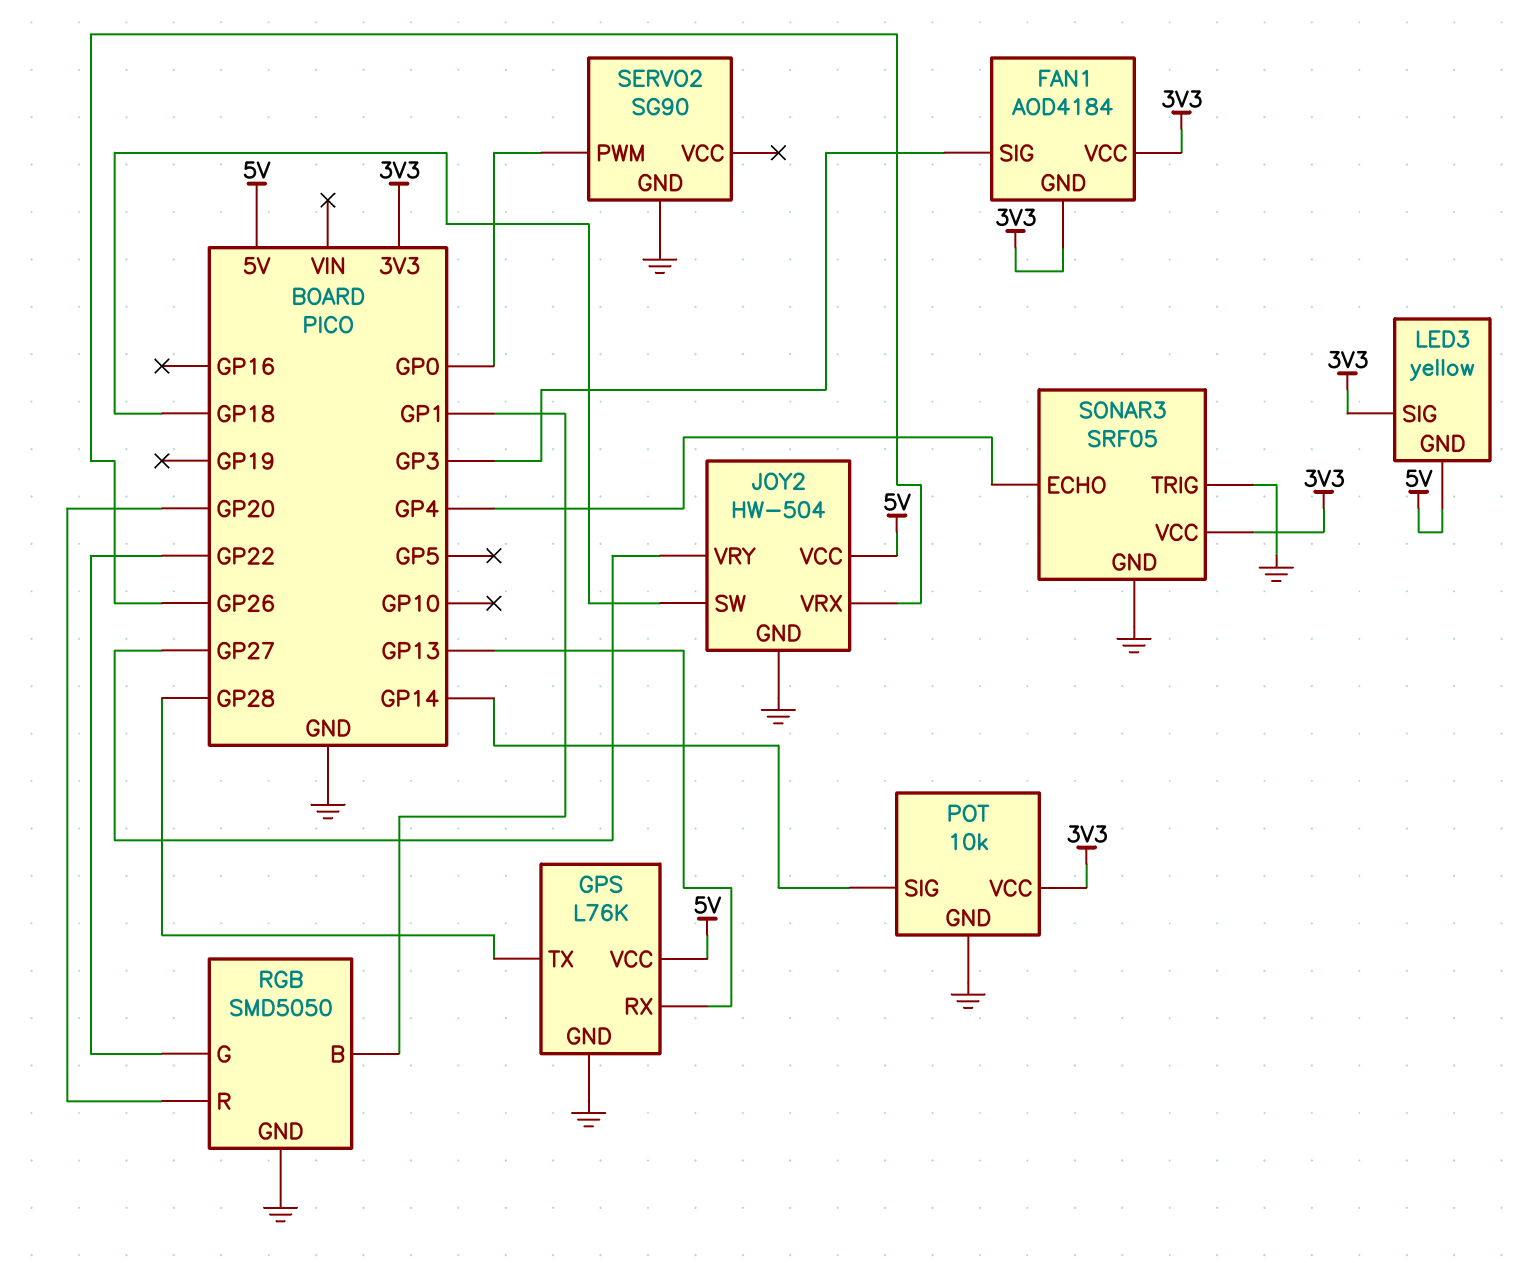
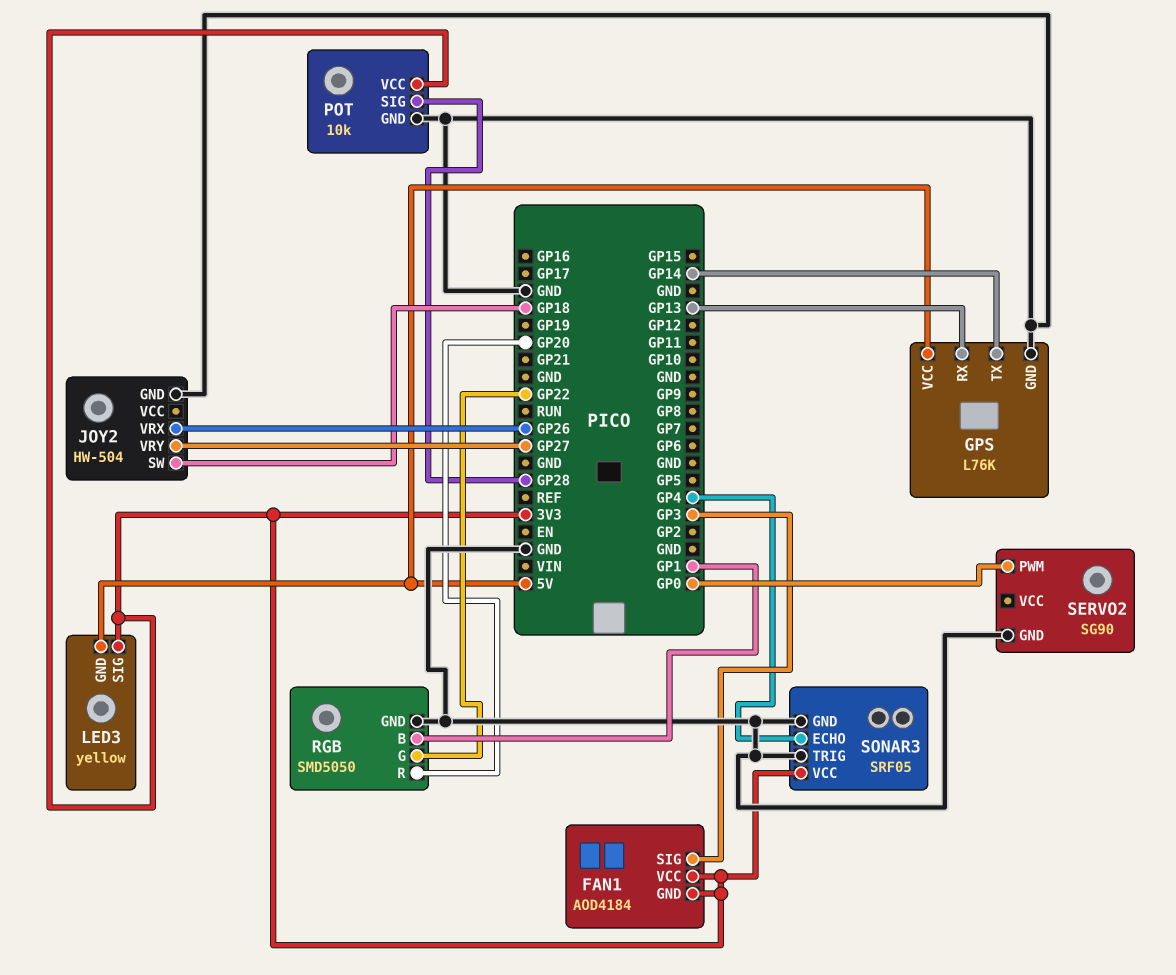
GPS pin TX: GP28 -> GP14
JOY2 pin VCC: 5V -> none
POT pin SIG: GP14 -> GP28

